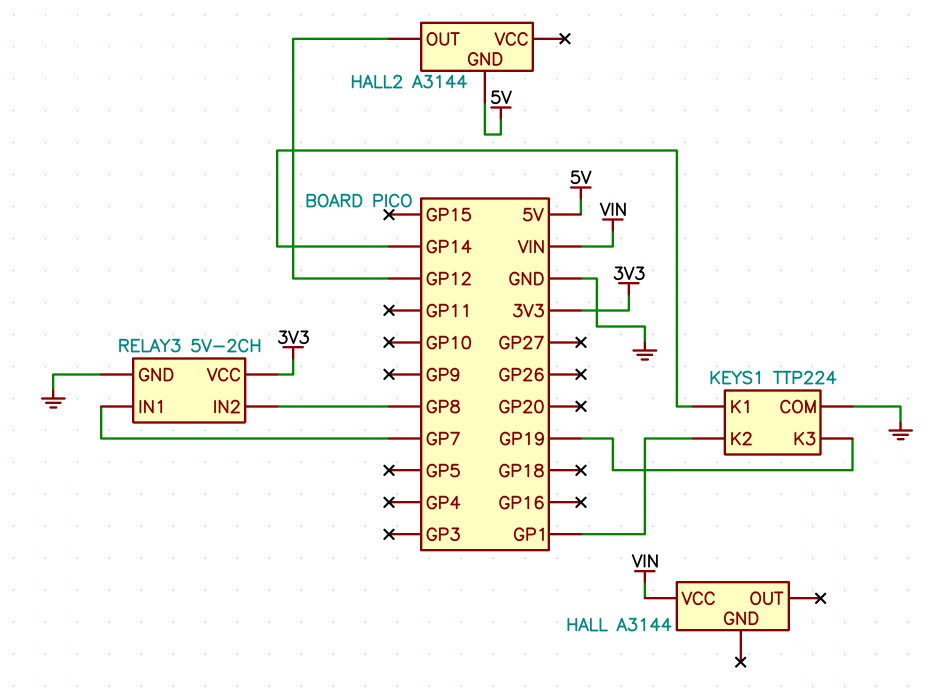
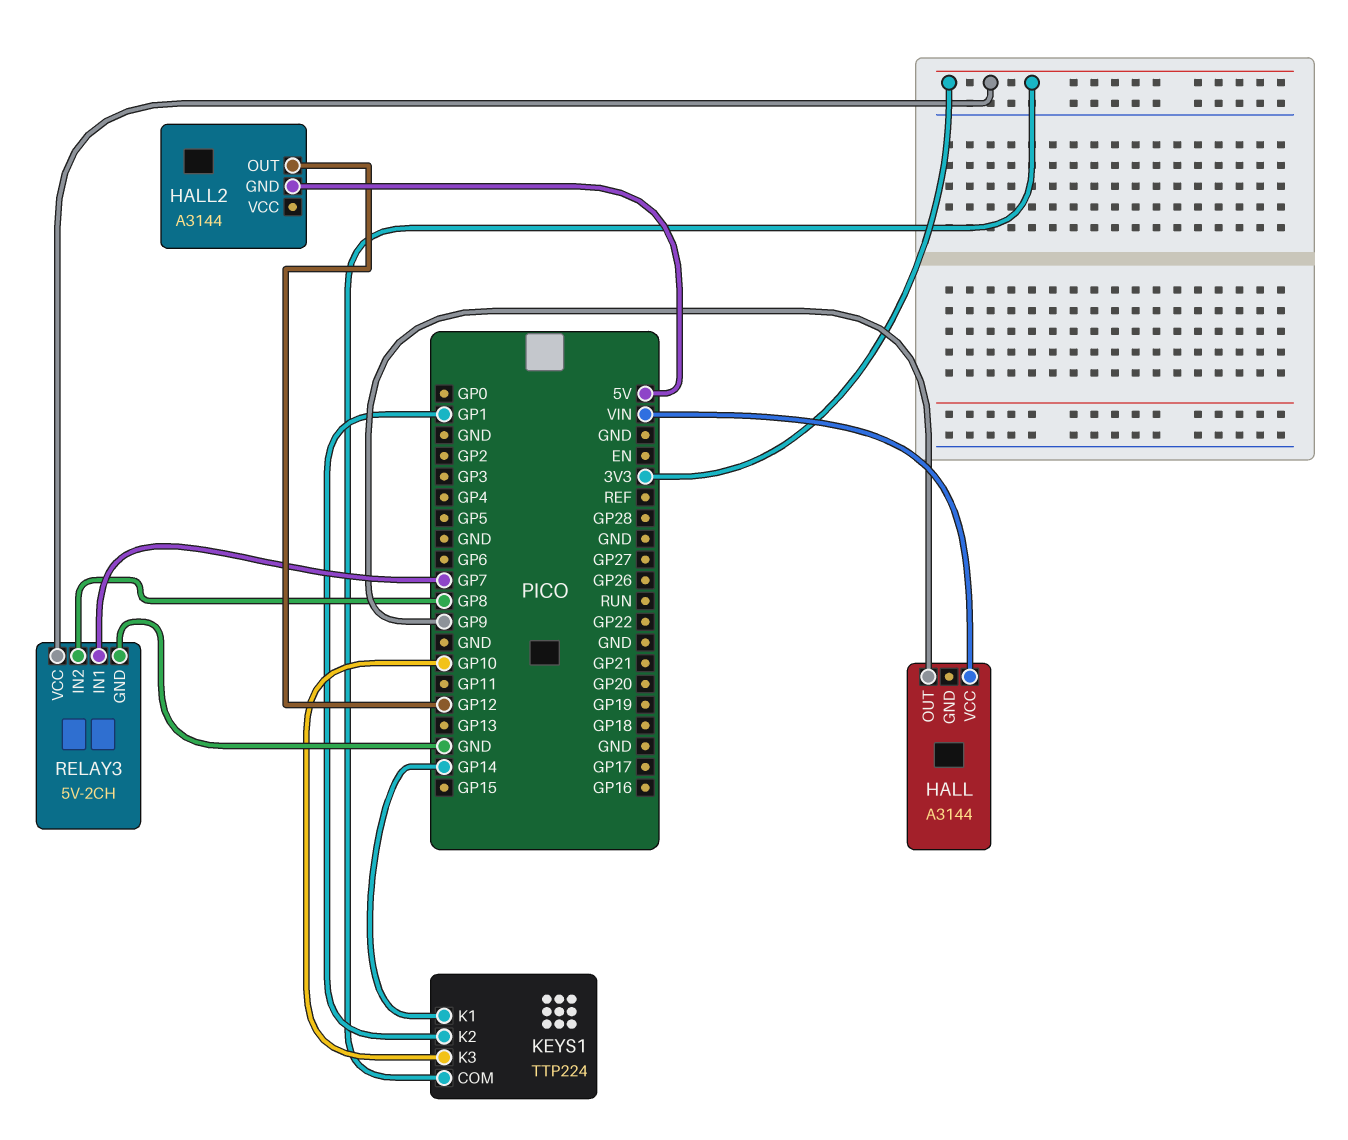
HALL pin OUT: none -> GP9
KEYS1 pin COM: GND -> 3V3
KEYS1 pin K3: GP19 -> GP10

